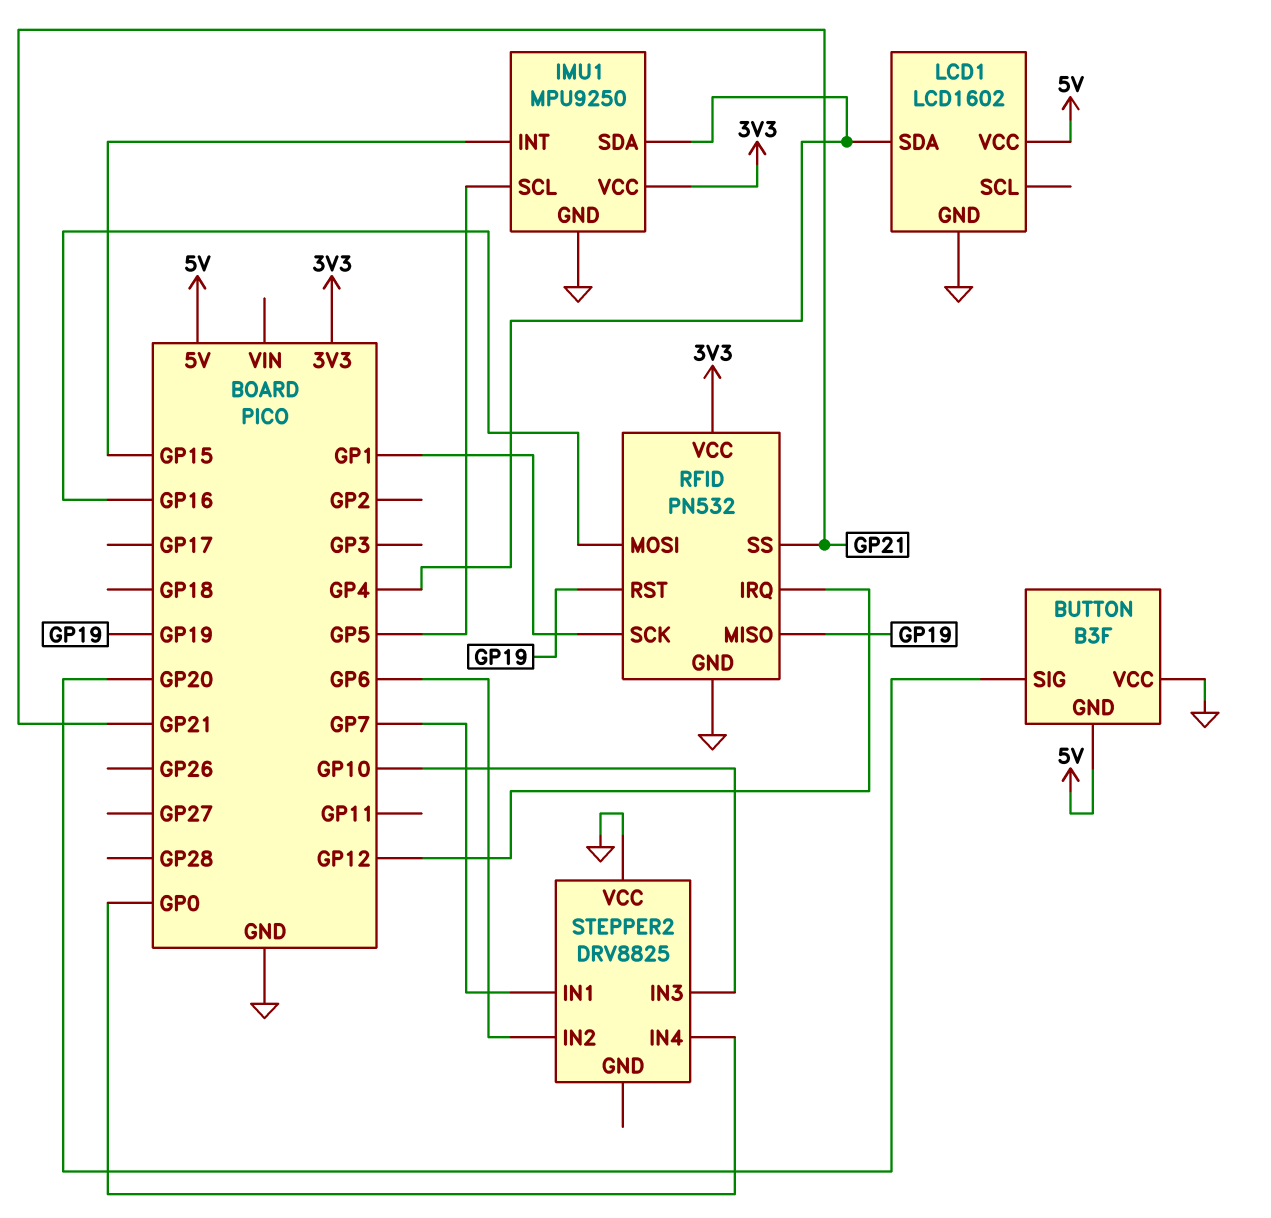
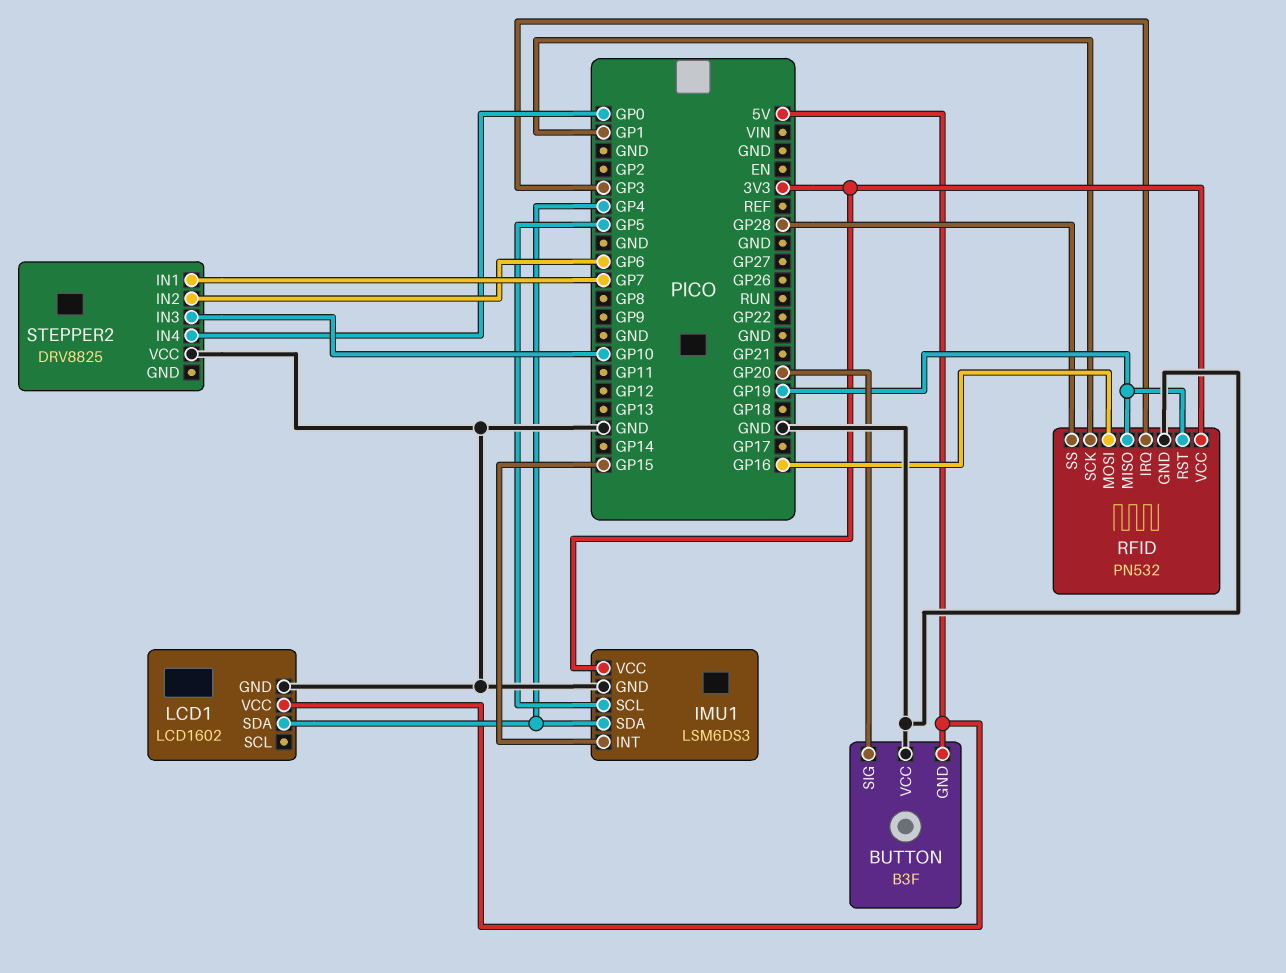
IMU1: MPU9250 -> LSM6DS3
RFID pin IRQ: GP12 -> GP3
RFID pin SS: GP21 -> GP28

